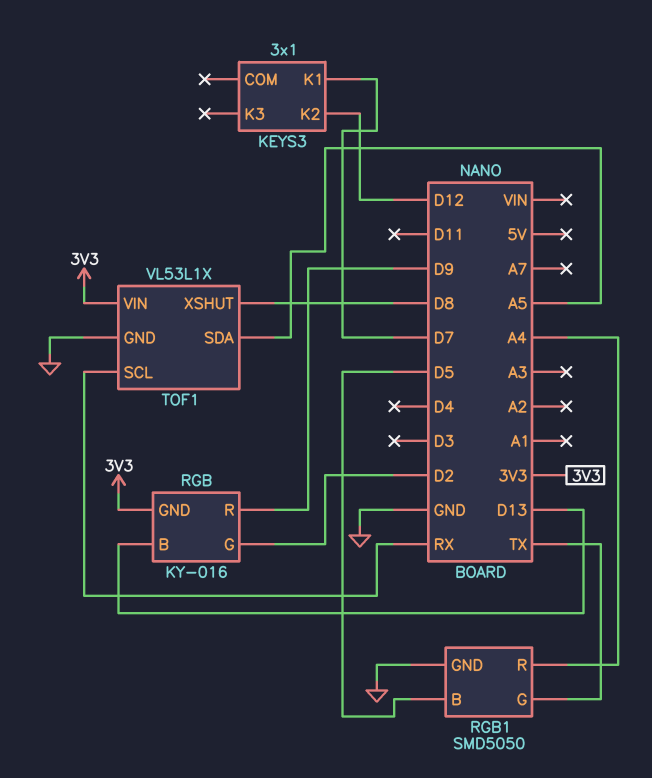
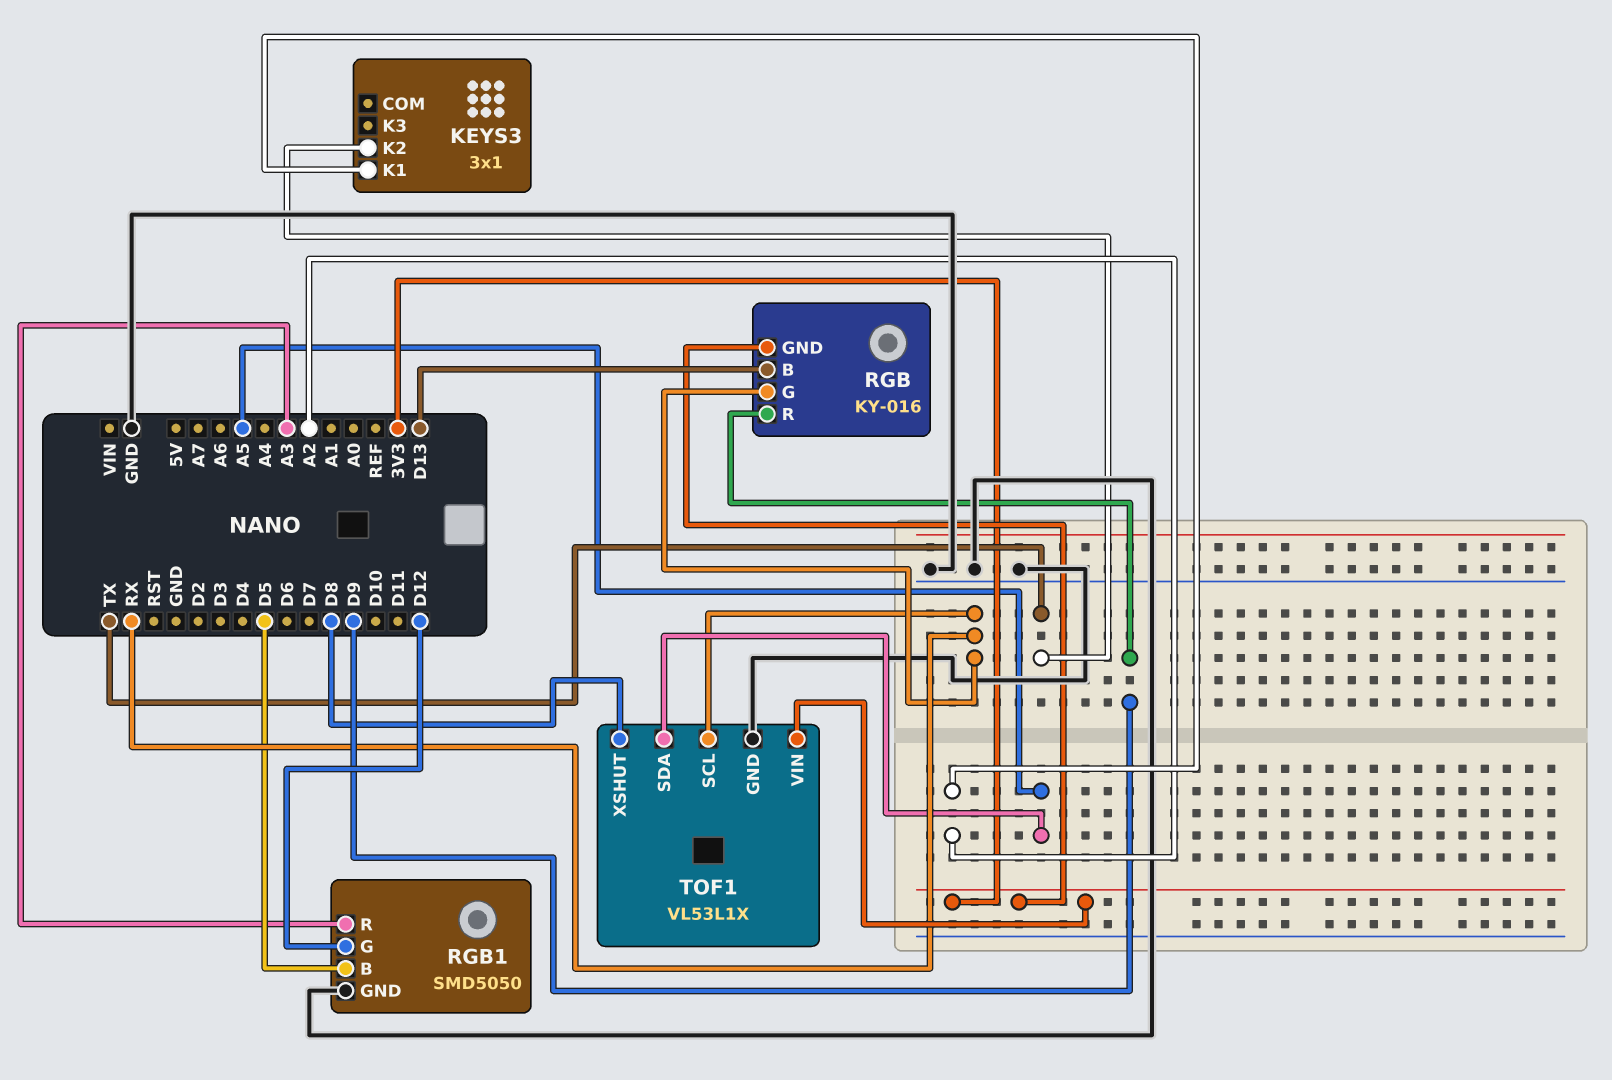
KEYS3 pin K1: D7 -> A2
KEYS3 pin K2: D12 -> TX
RGB pin G: D2 -> RX
RGB1 pin G: TX -> D12
RGB1 pin R: A4 -> A3

